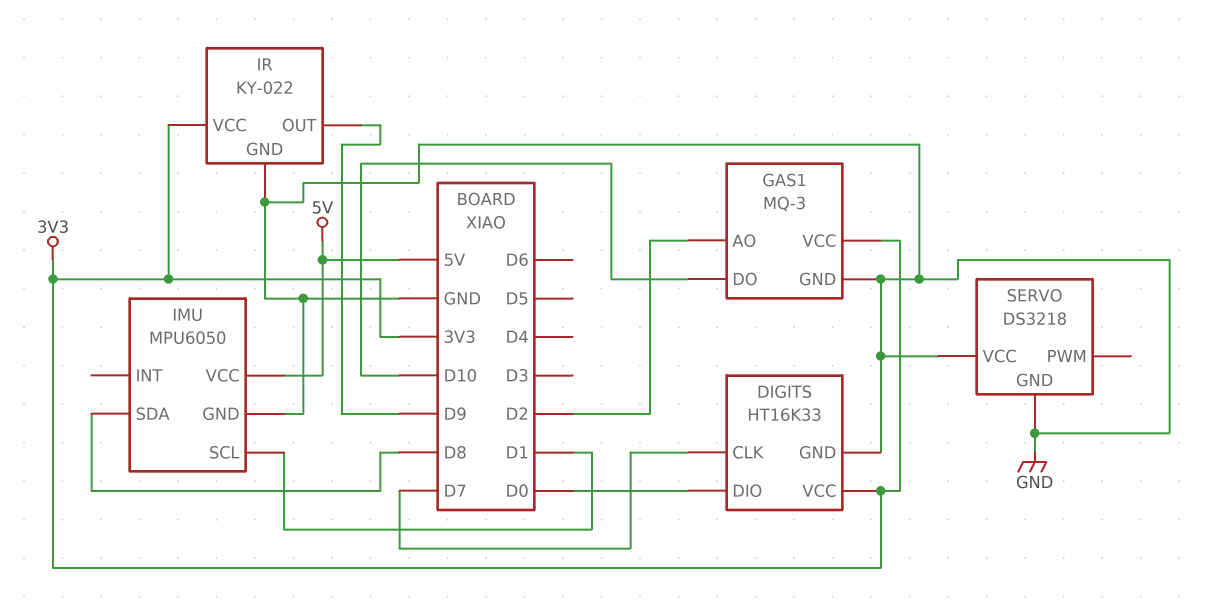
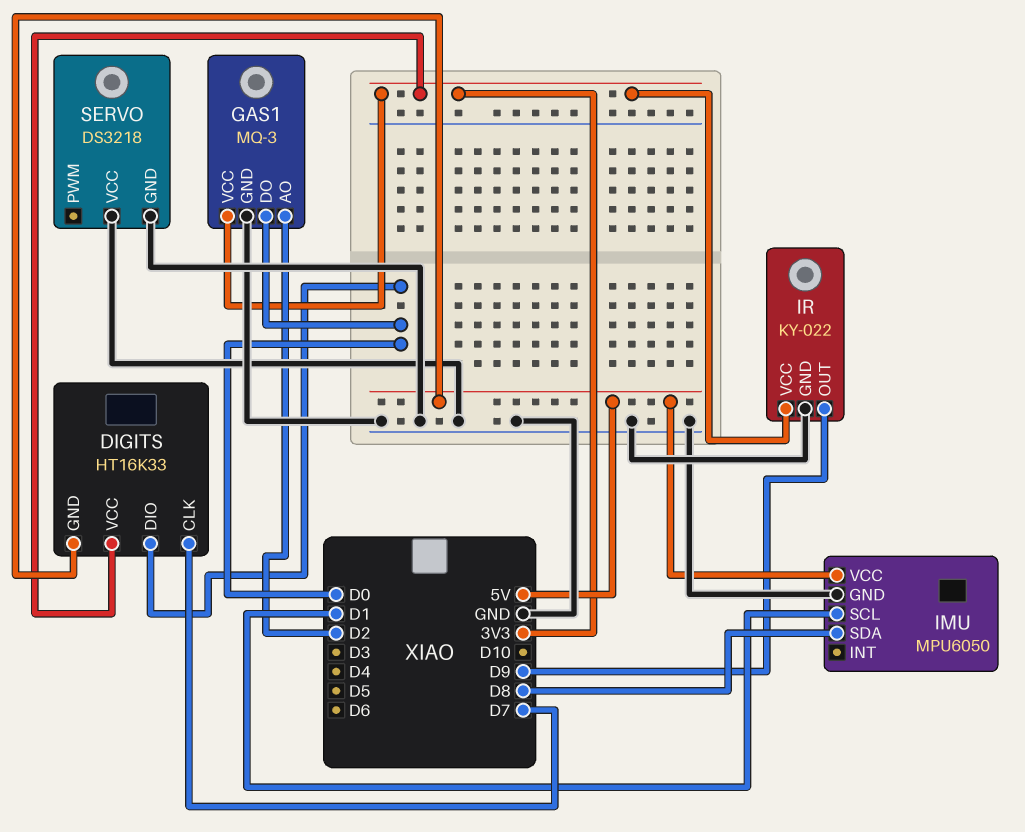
DIGITS pin GND: GND -> 5V
GAS1 pin DO: D10 -> D0

